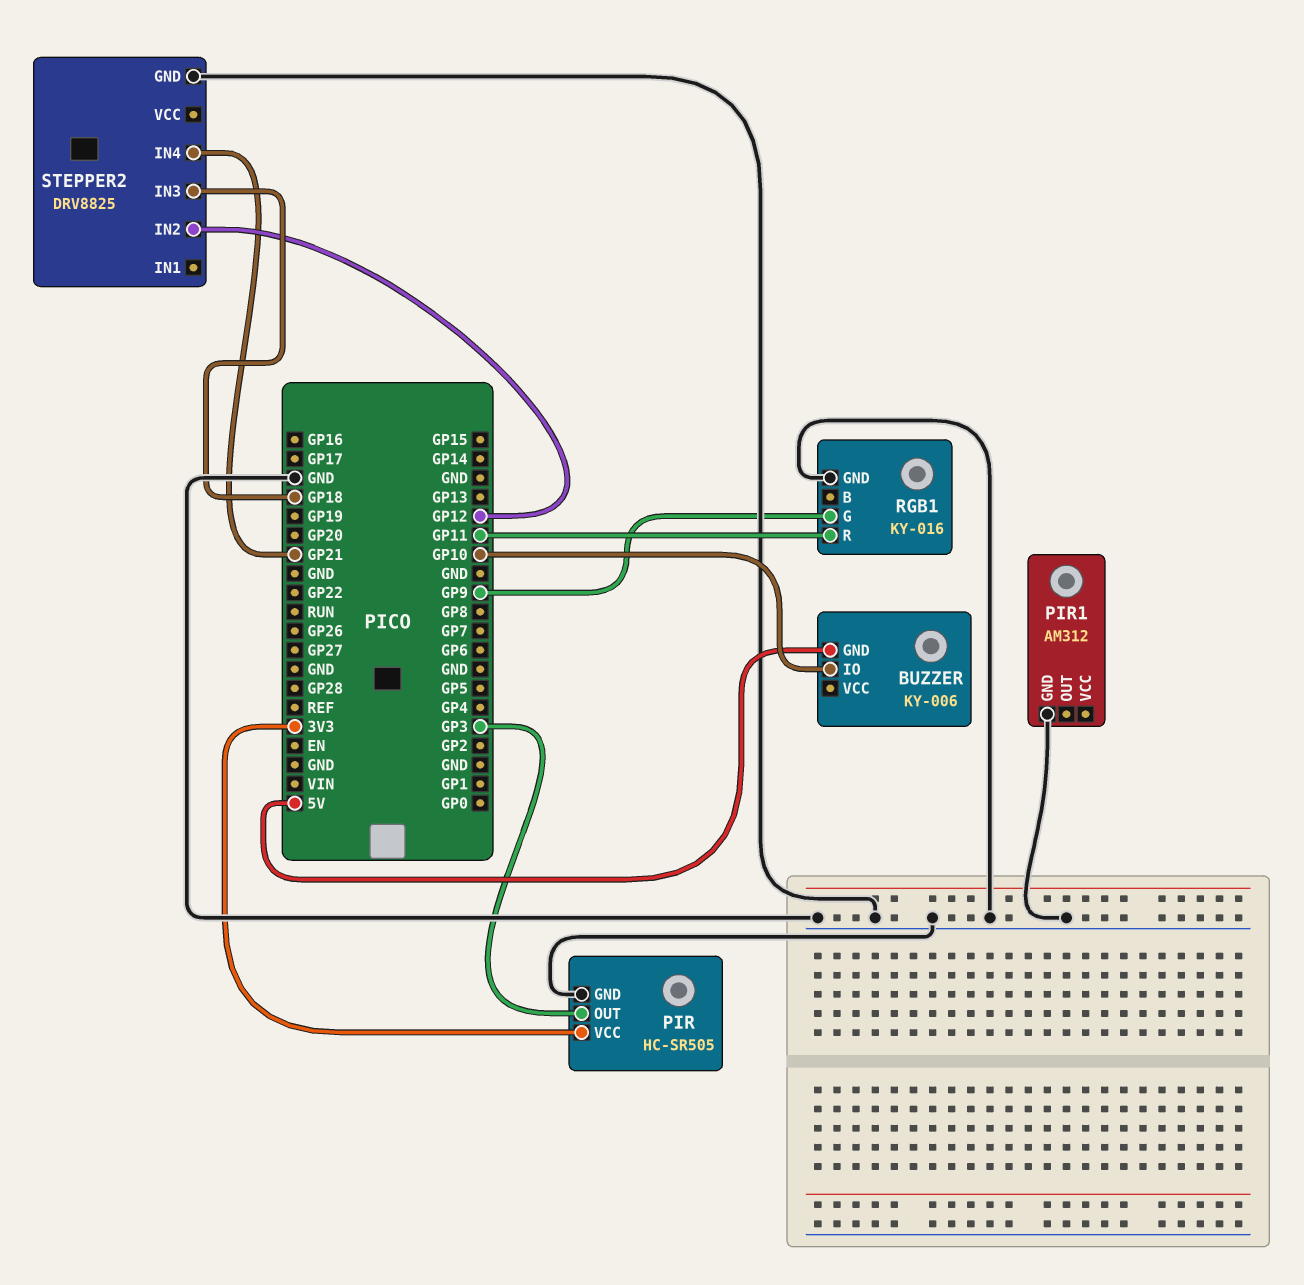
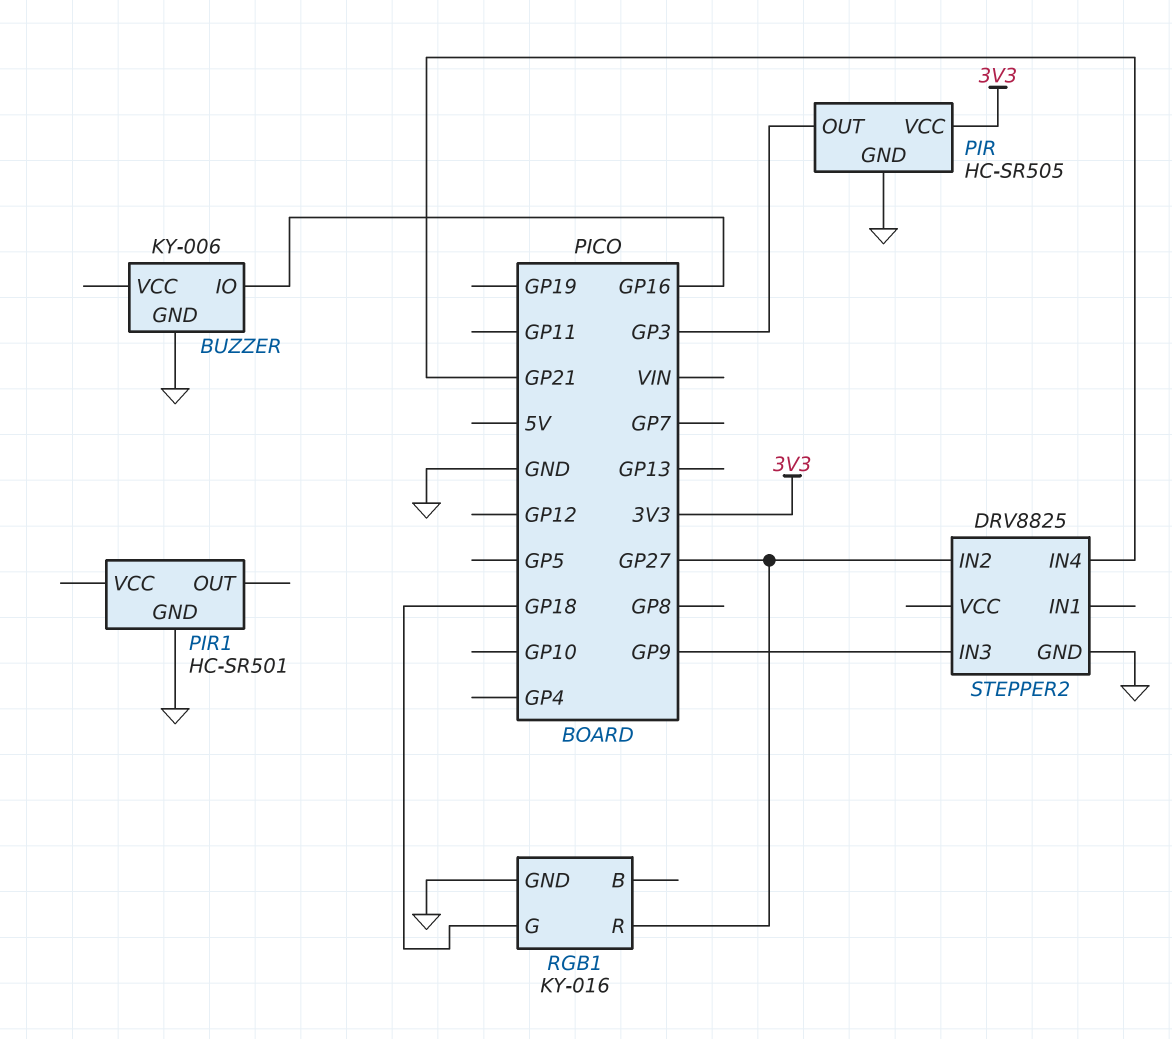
BUZZER pin GND: 5V -> GND
BUZZER pin IO: GP10 -> GP16
PIR1: AM312 -> HC-SR501
RGB1 pin G: GP9 -> GP18
RGB1 pin R: GP11 -> GP27
STEPPER2 pin IN2: GP12 -> GP27
STEPPER2 pin IN3: GP18 -> GP9

